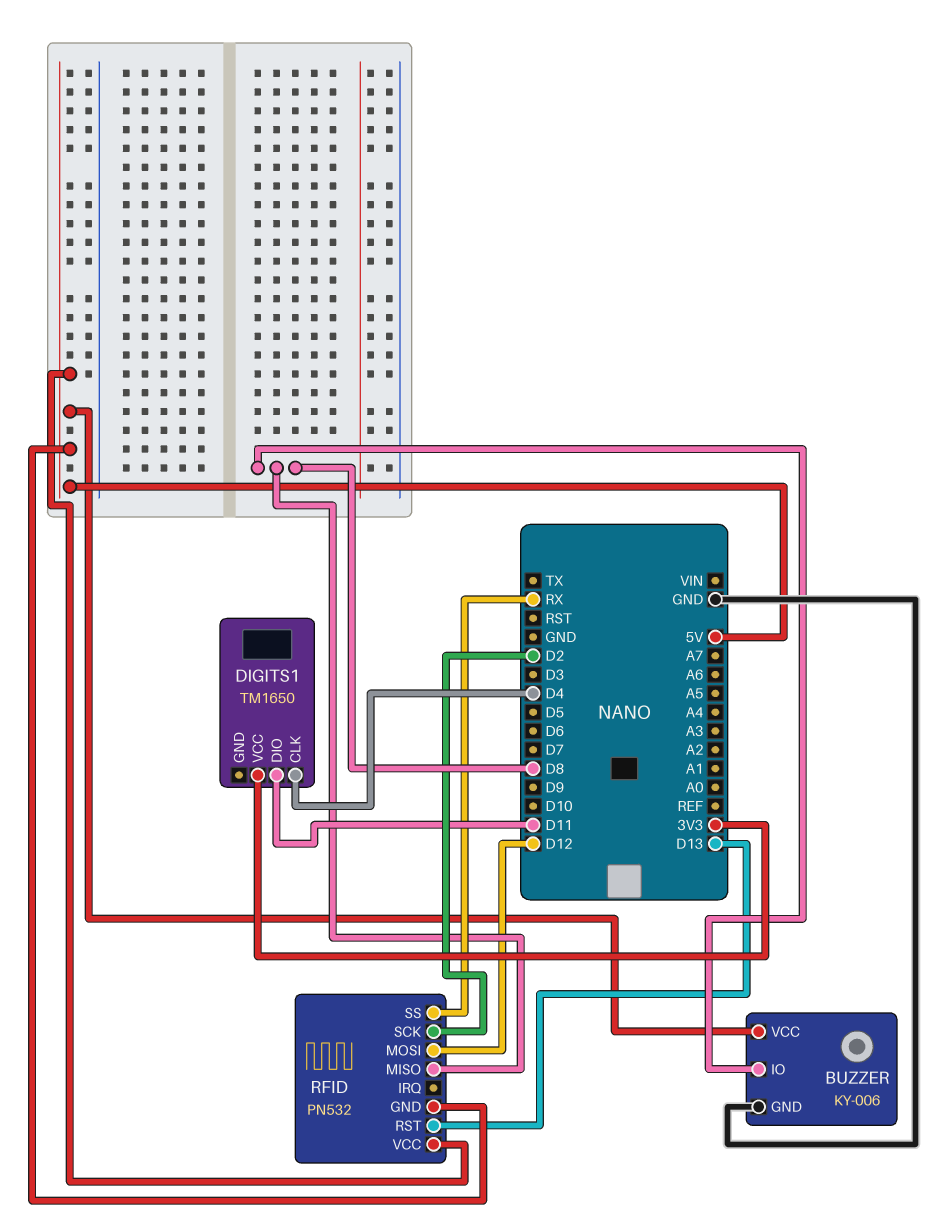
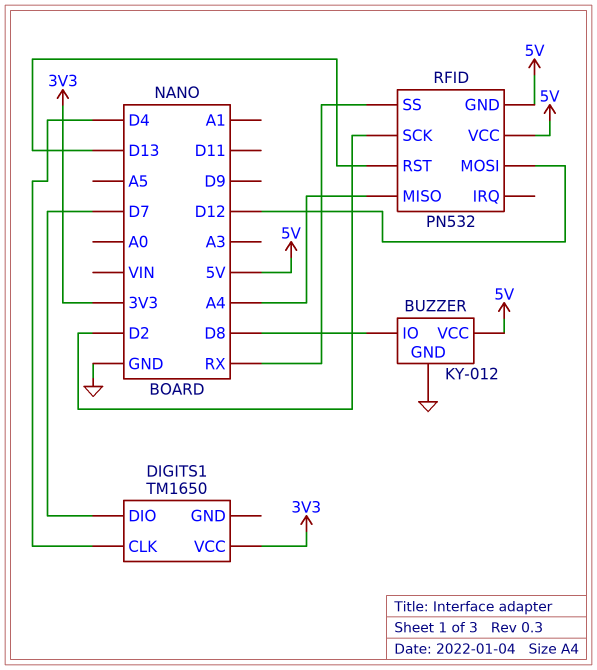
BUZZER: KY-006 -> KY-012
DIGITS1 pin DIO: D11 -> D7
RFID pin MISO: D8 -> A4

